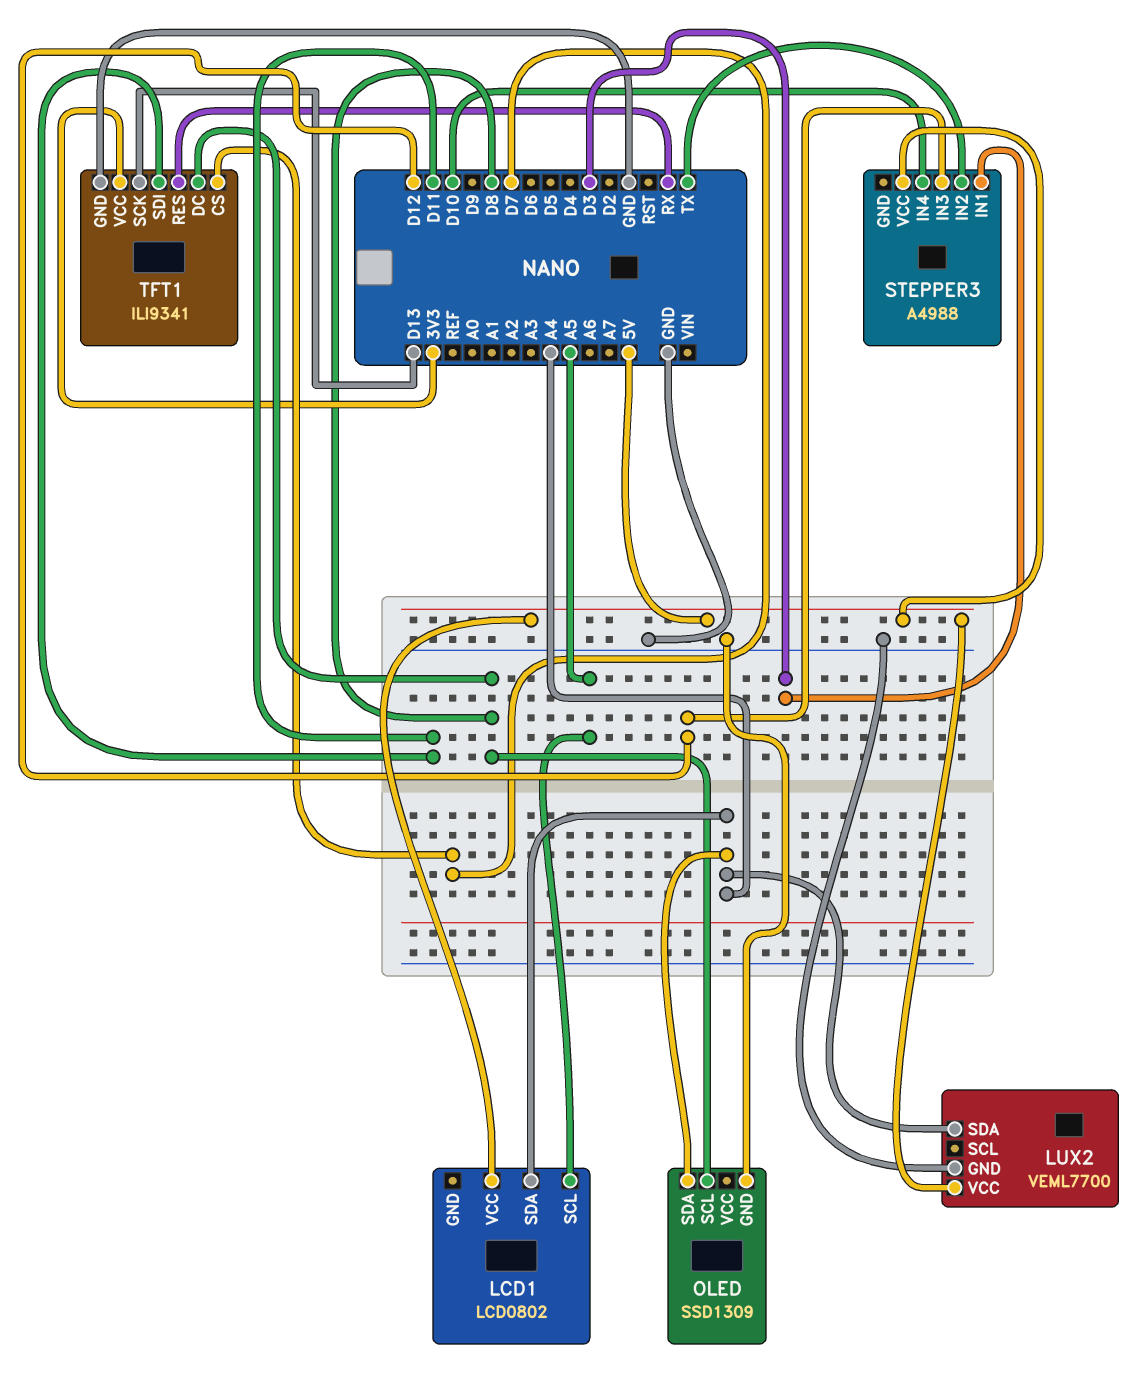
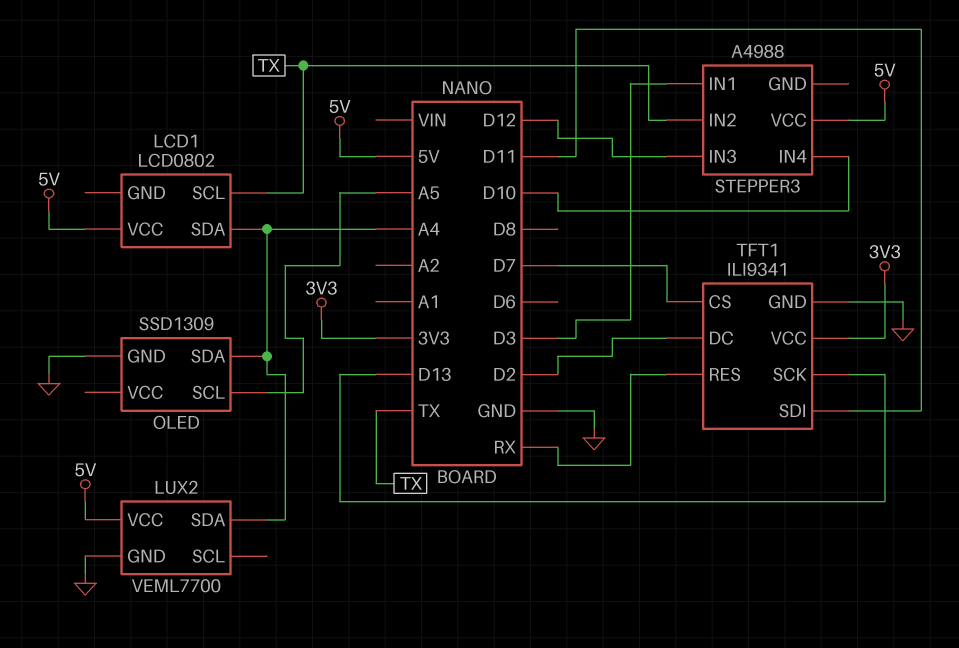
LCD1 pin SCL: A5 -> TX
OLED pin SCL: D8 -> A5
TFT1 pin DC: D8 -> D2

